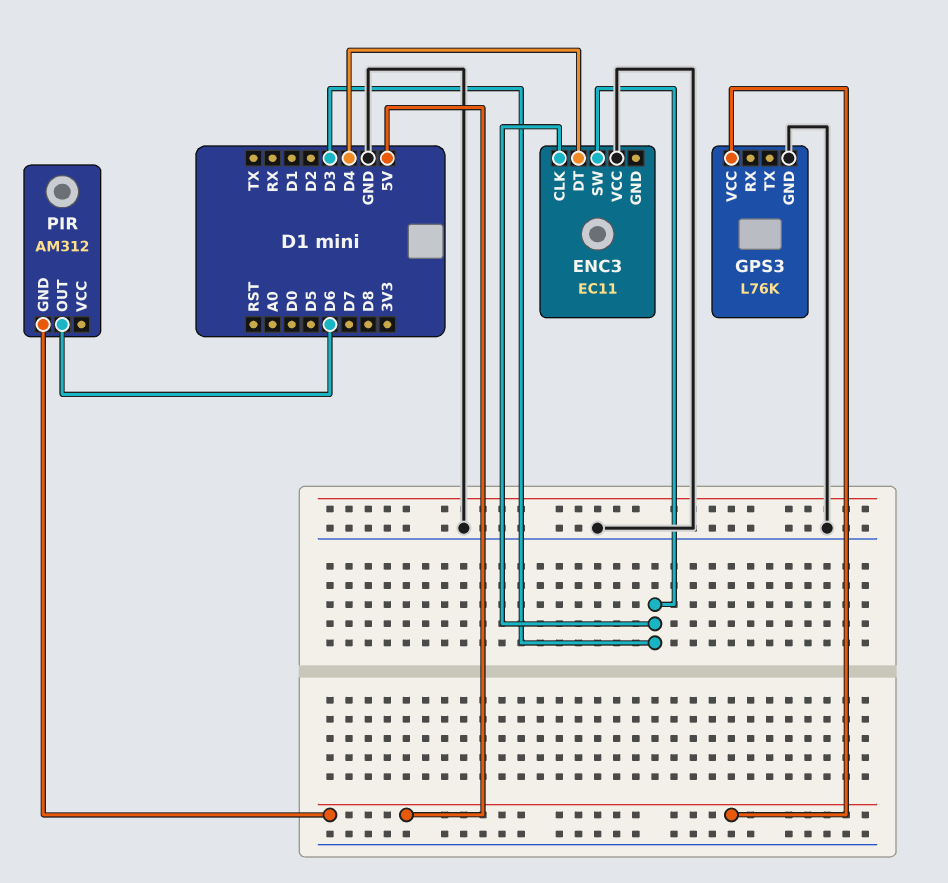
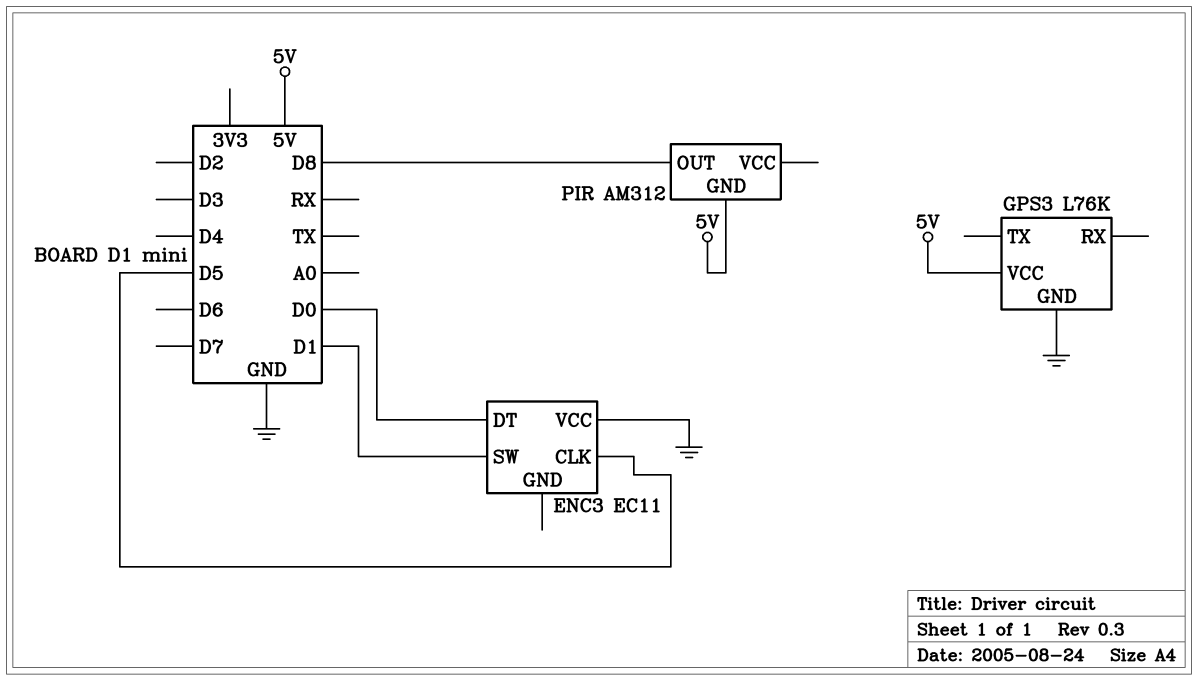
ENC3 pin CLK: D3 -> D5
ENC3 pin DT: D4 -> D0
ENC3 pin SW: D3 -> D1
PIR pin OUT: D6 -> D8

